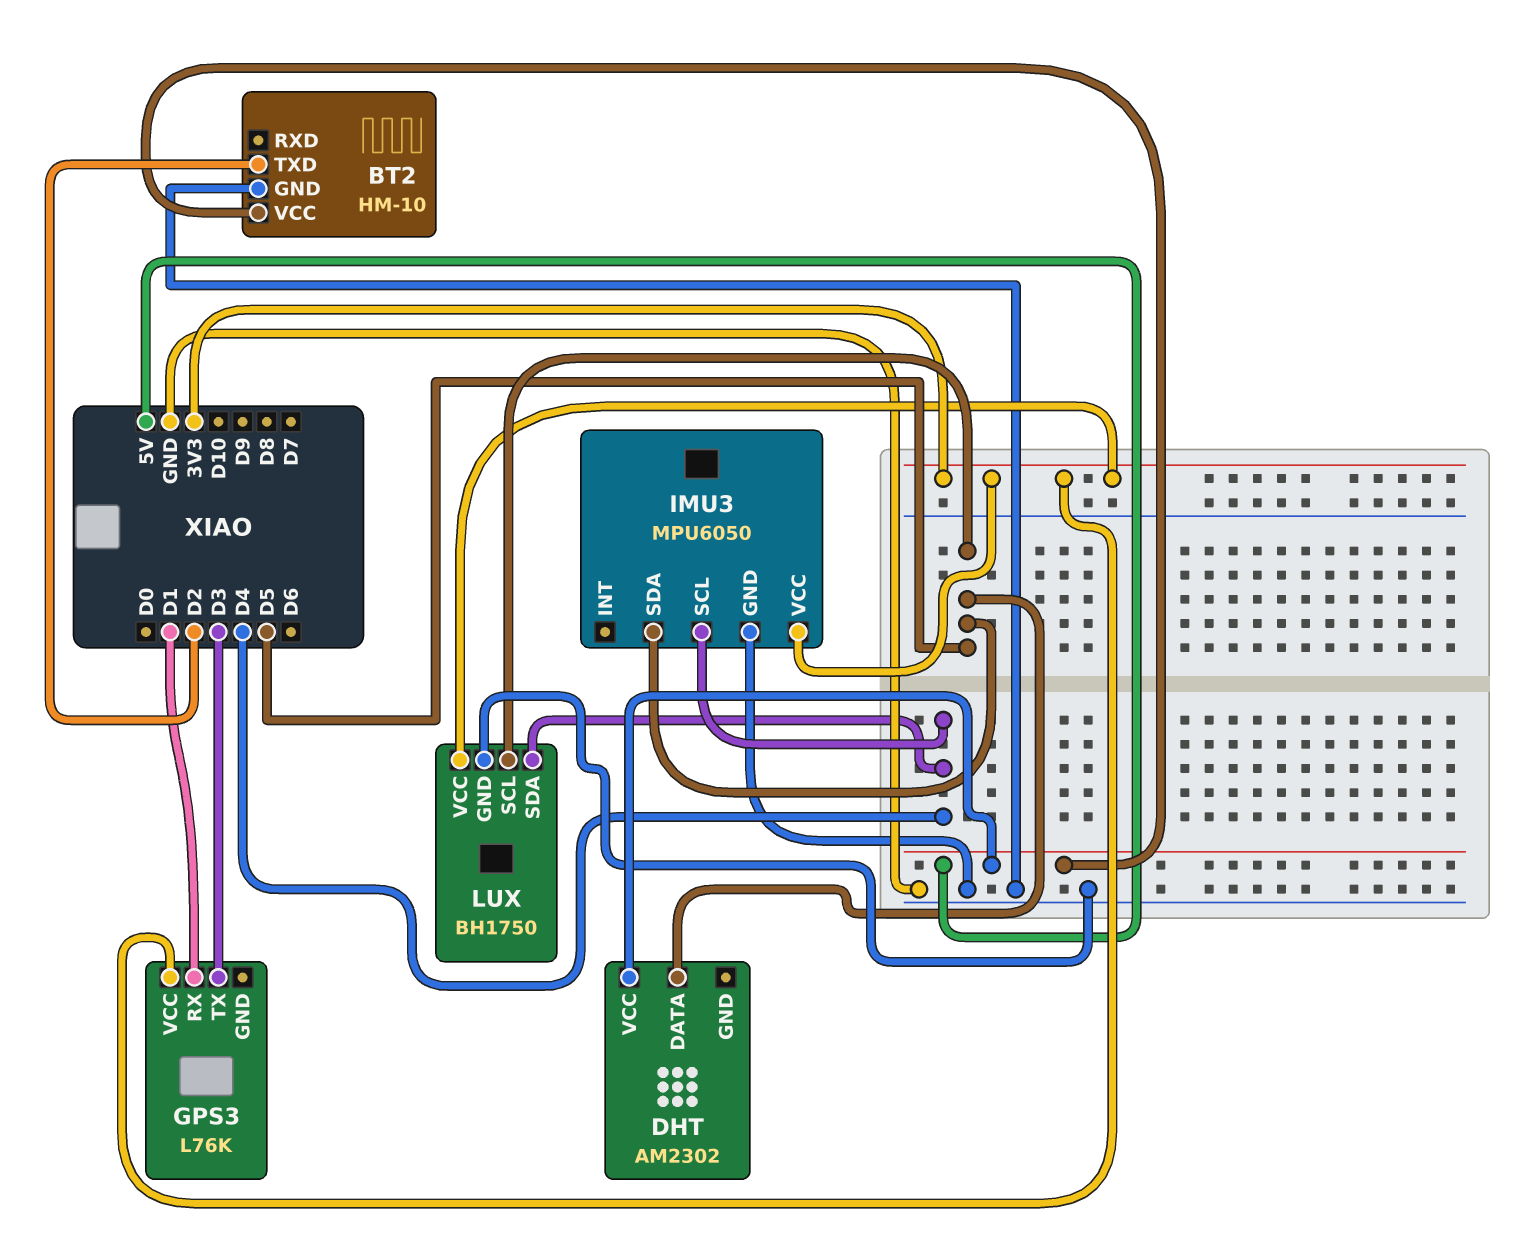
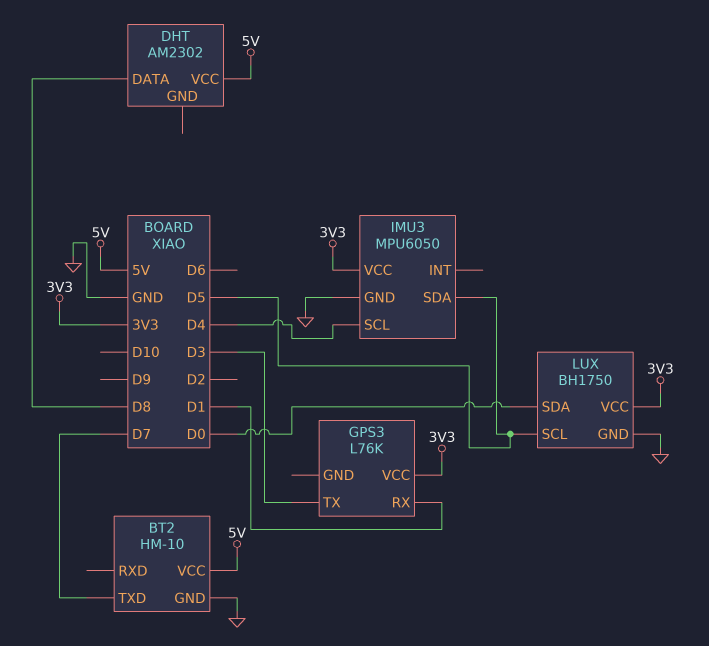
BT2 pin TXD: D2 -> D7
DHT pin DATA: D5 -> D8
LUX pin SDA: D4 -> D0

